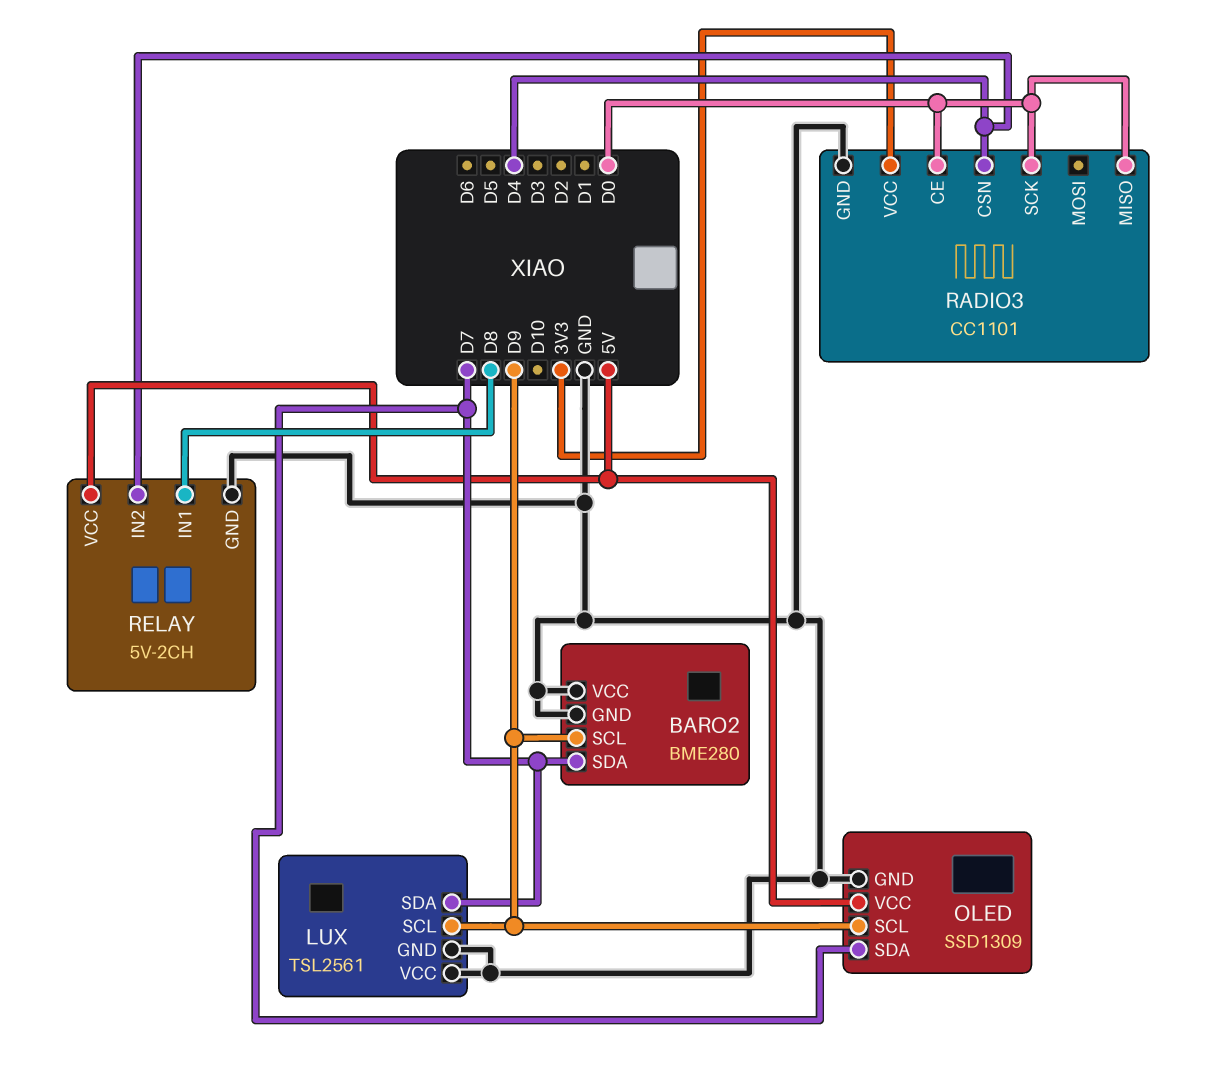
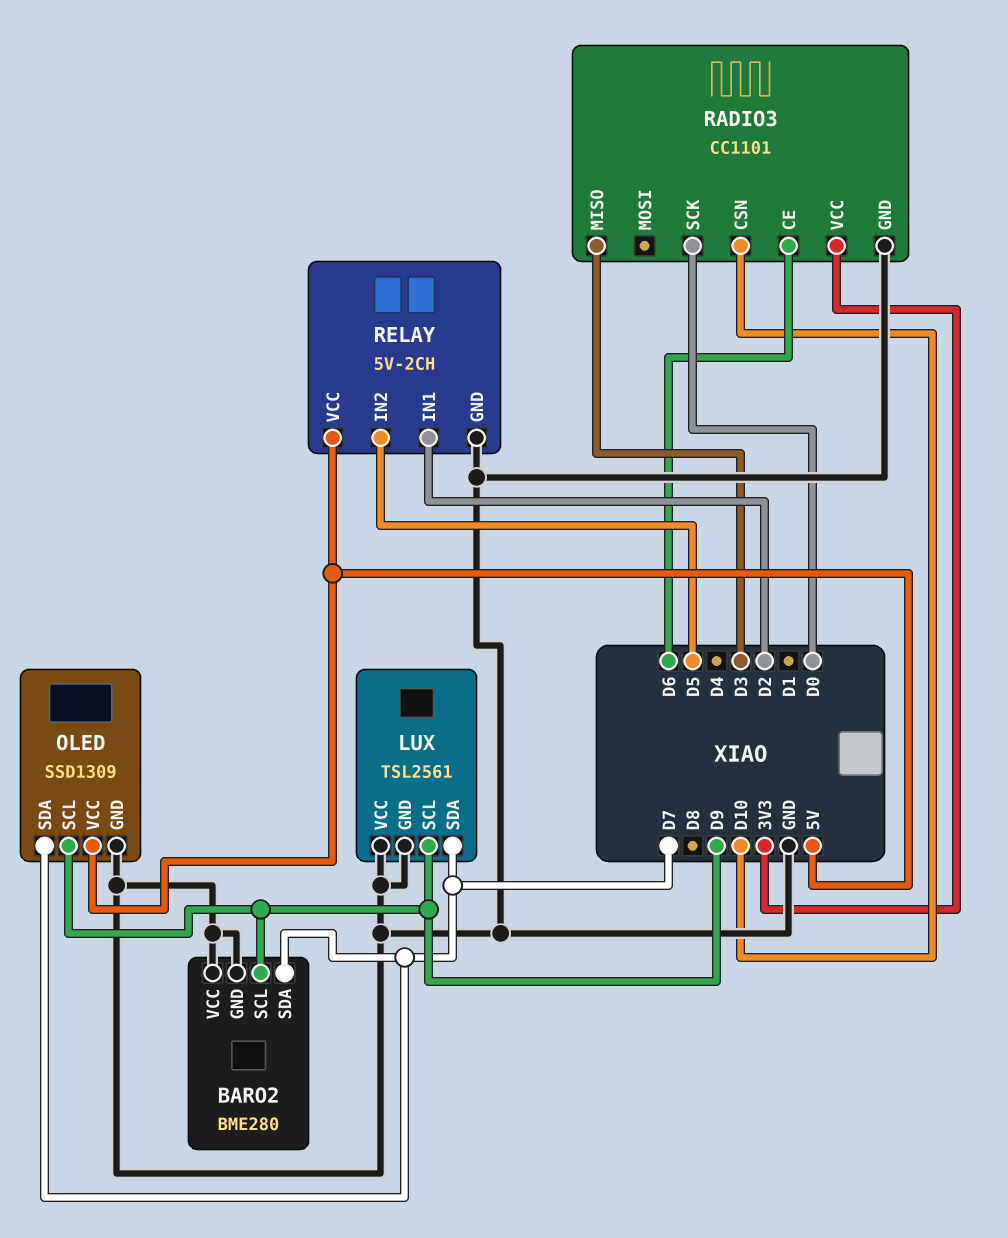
RADIO3 pin CE: D0 -> D6
RADIO3 pin CSN: D4 -> D10
RADIO3 pin MISO: D0 -> D3
RELAY pin IN1: D8 -> D2
RELAY pin IN2: D4 -> D5

